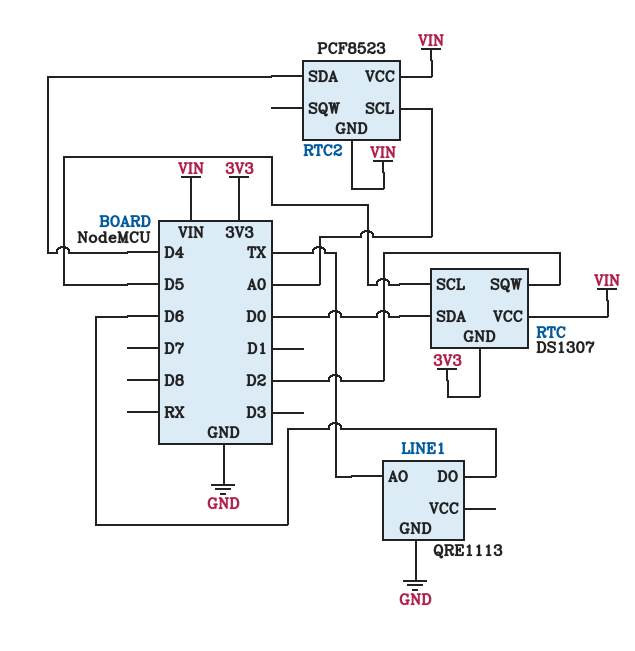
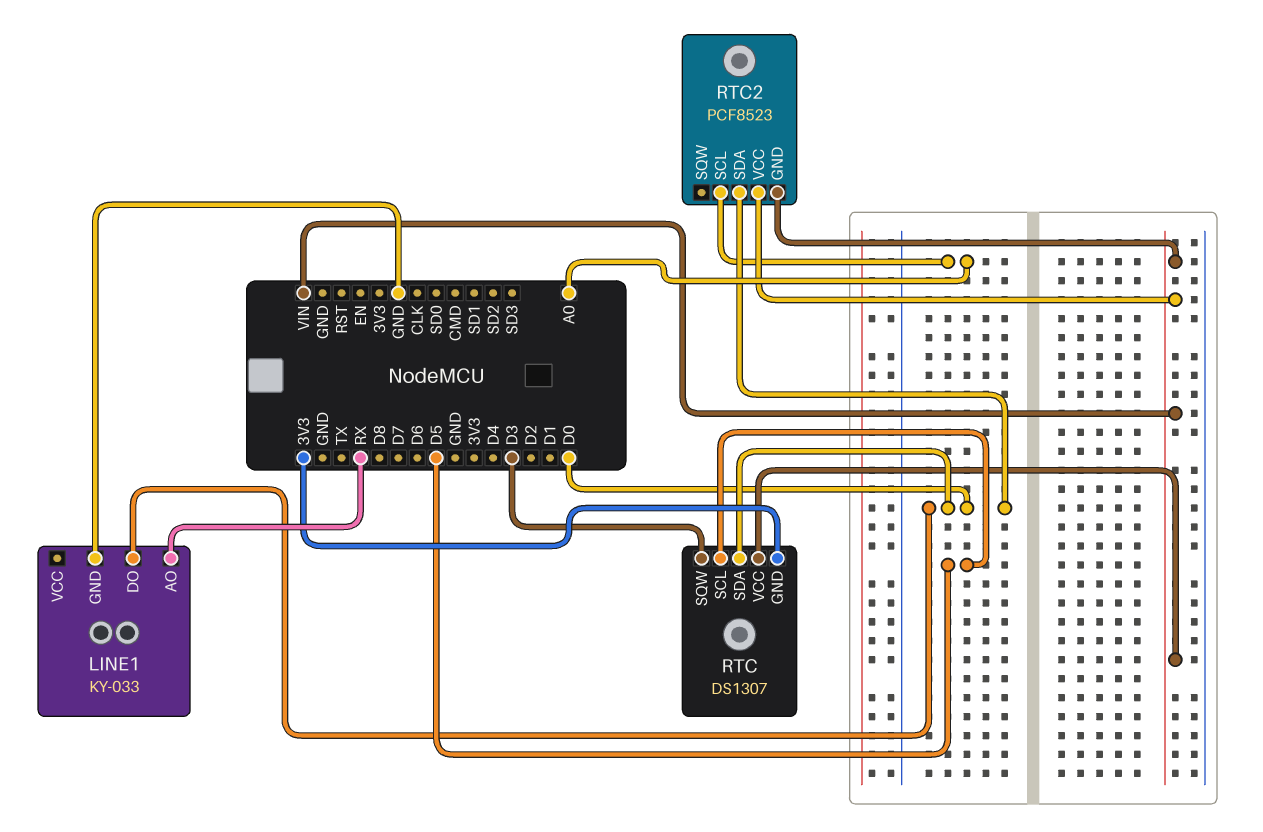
LINE1: QRE1113 -> KY-033
LINE1 pin AO: TX -> RX
LINE1 pin DO: D6 -> D0
RTC pin SQW: D2 -> D3
RTC2 pin SDA: D4 -> D0

